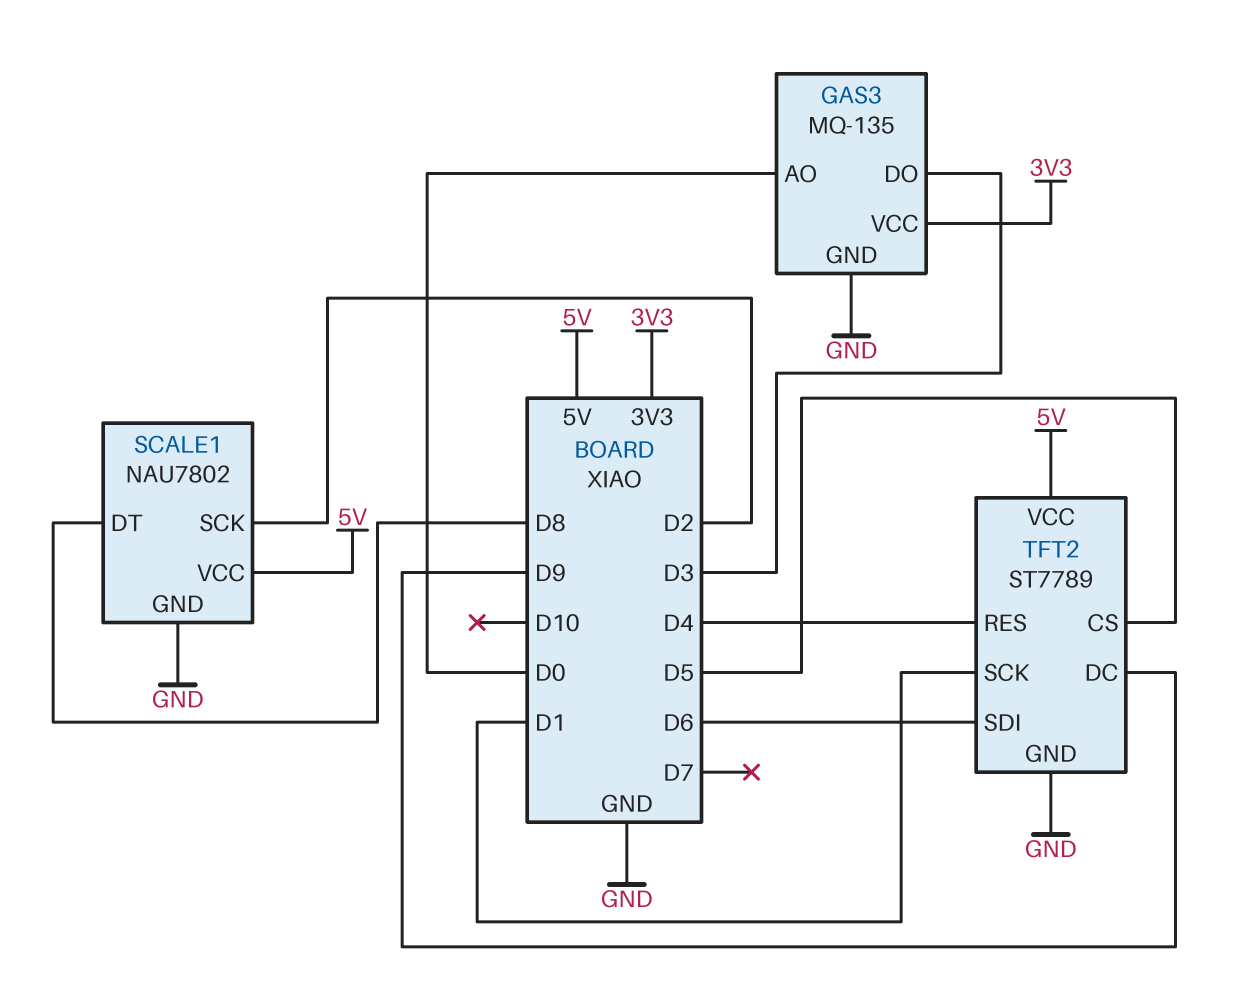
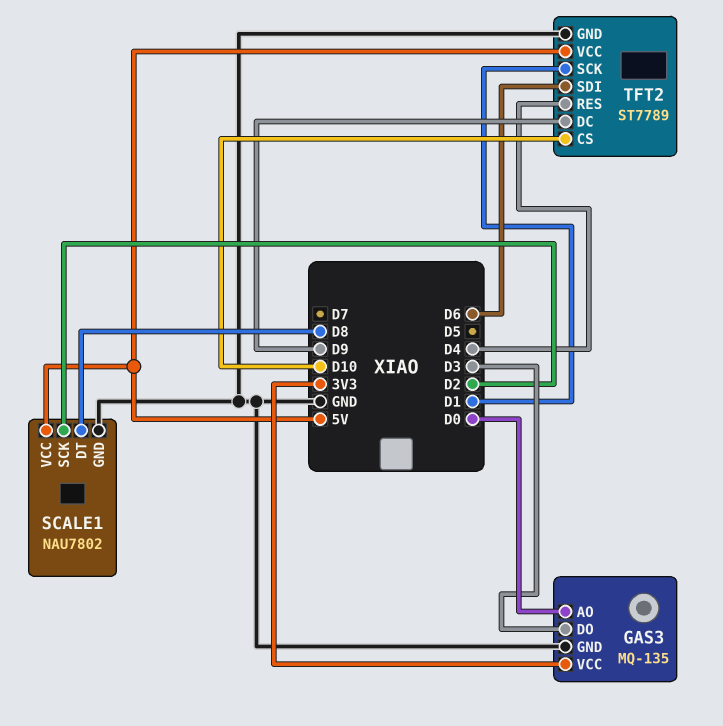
TFT2 pin CS: D5 -> D10

